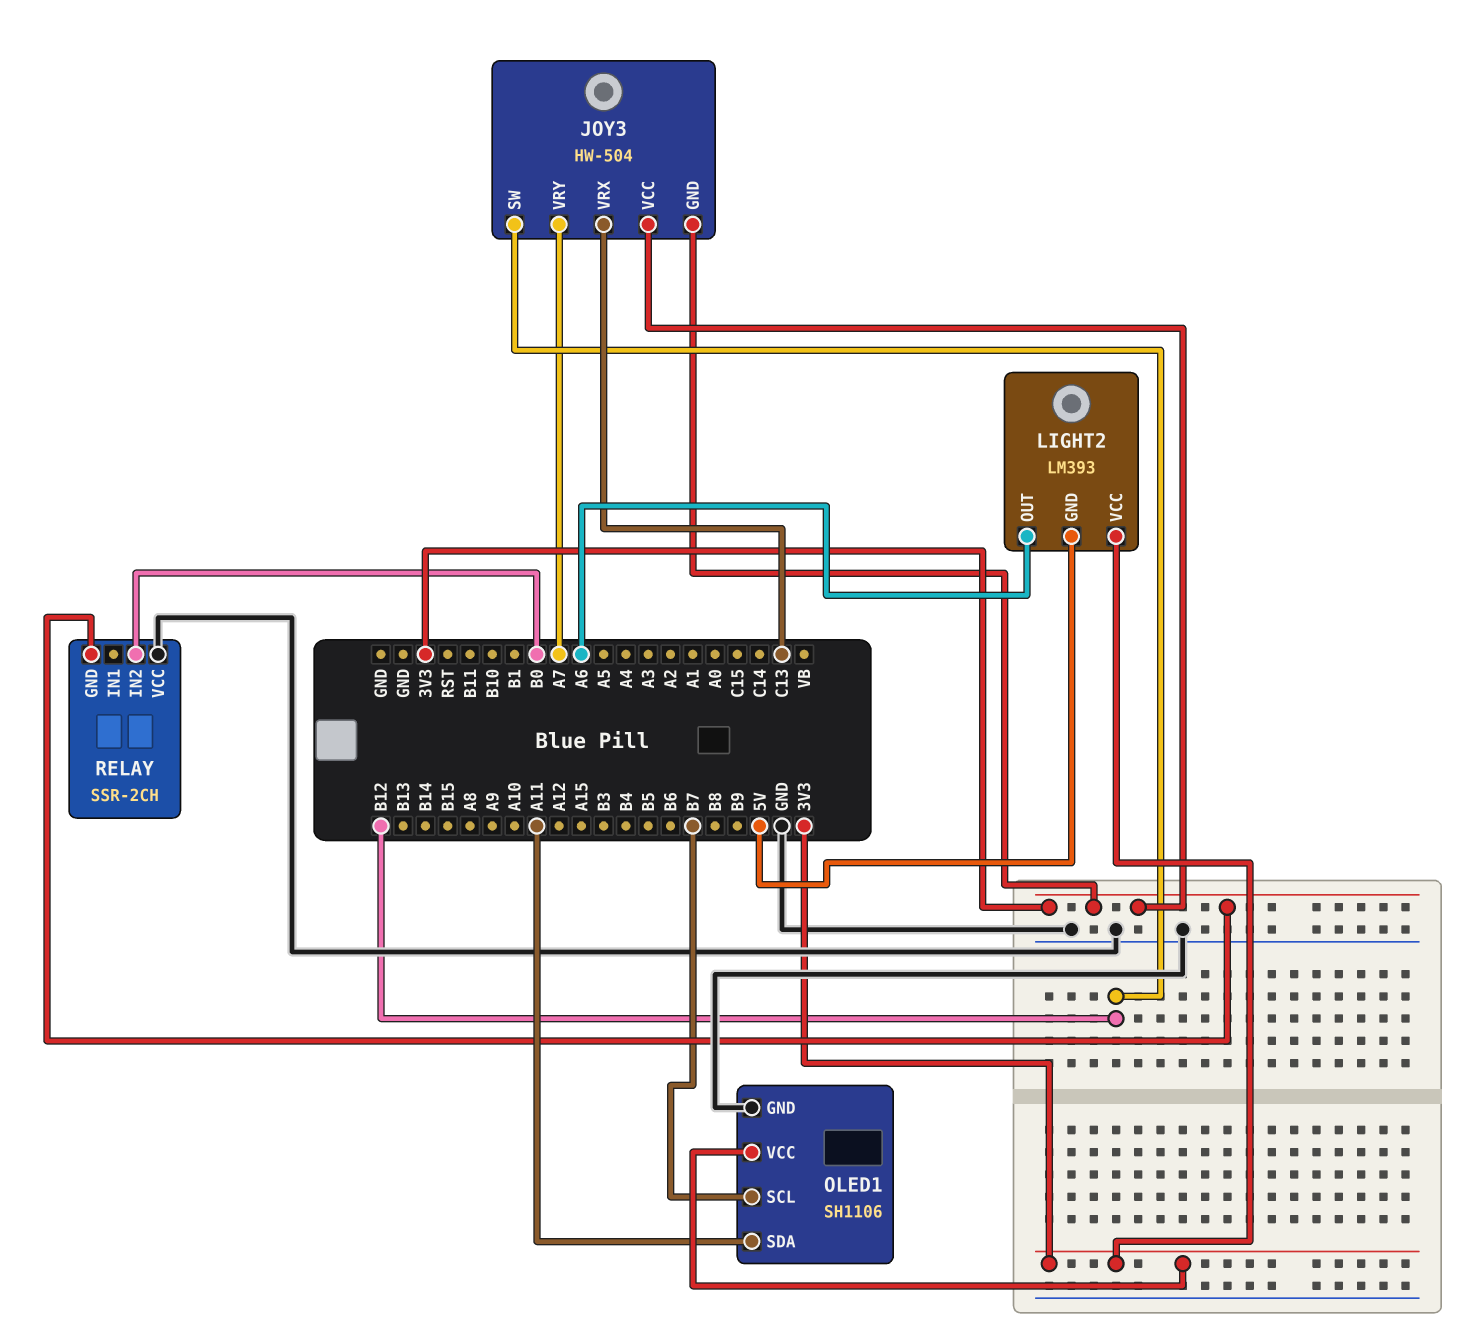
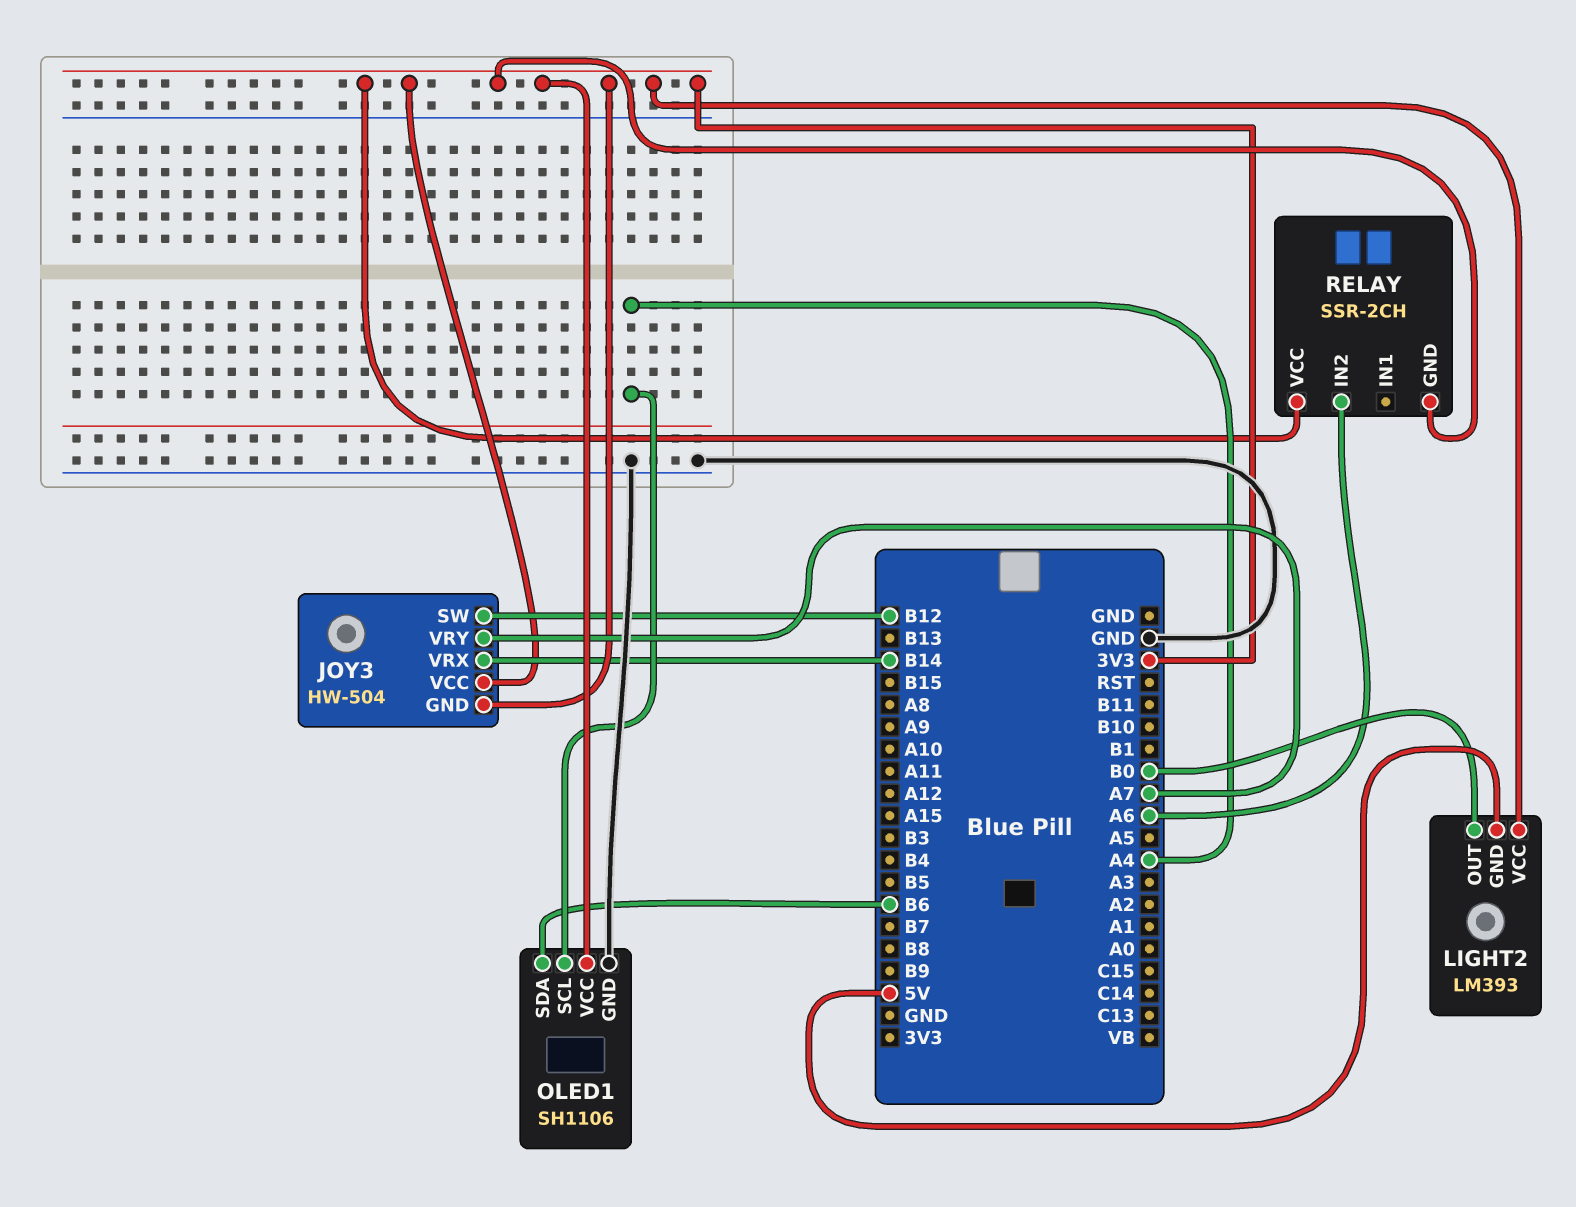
JOY3 pin VRX: C13 -> B14
LIGHT2 pin OUT: A6 -> B0
OLED1 pin SCL: B7 -> A4
OLED1 pin SDA: A11 -> B6
RELAY pin IN2: B0 -> A6
RELAY pin VCC: GND -> 3V3

